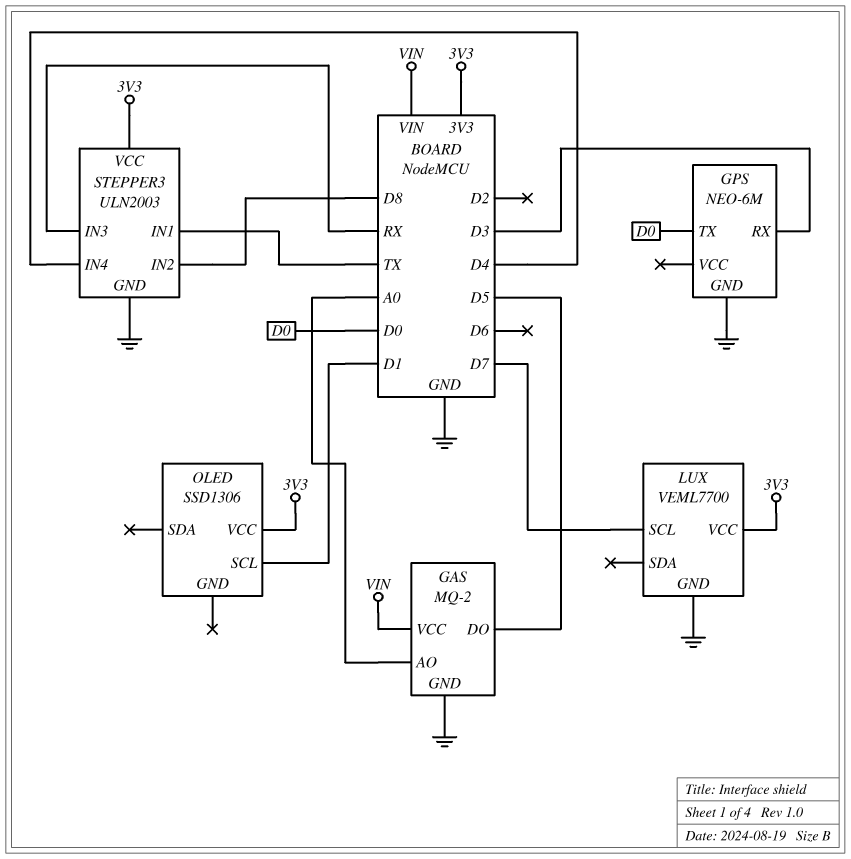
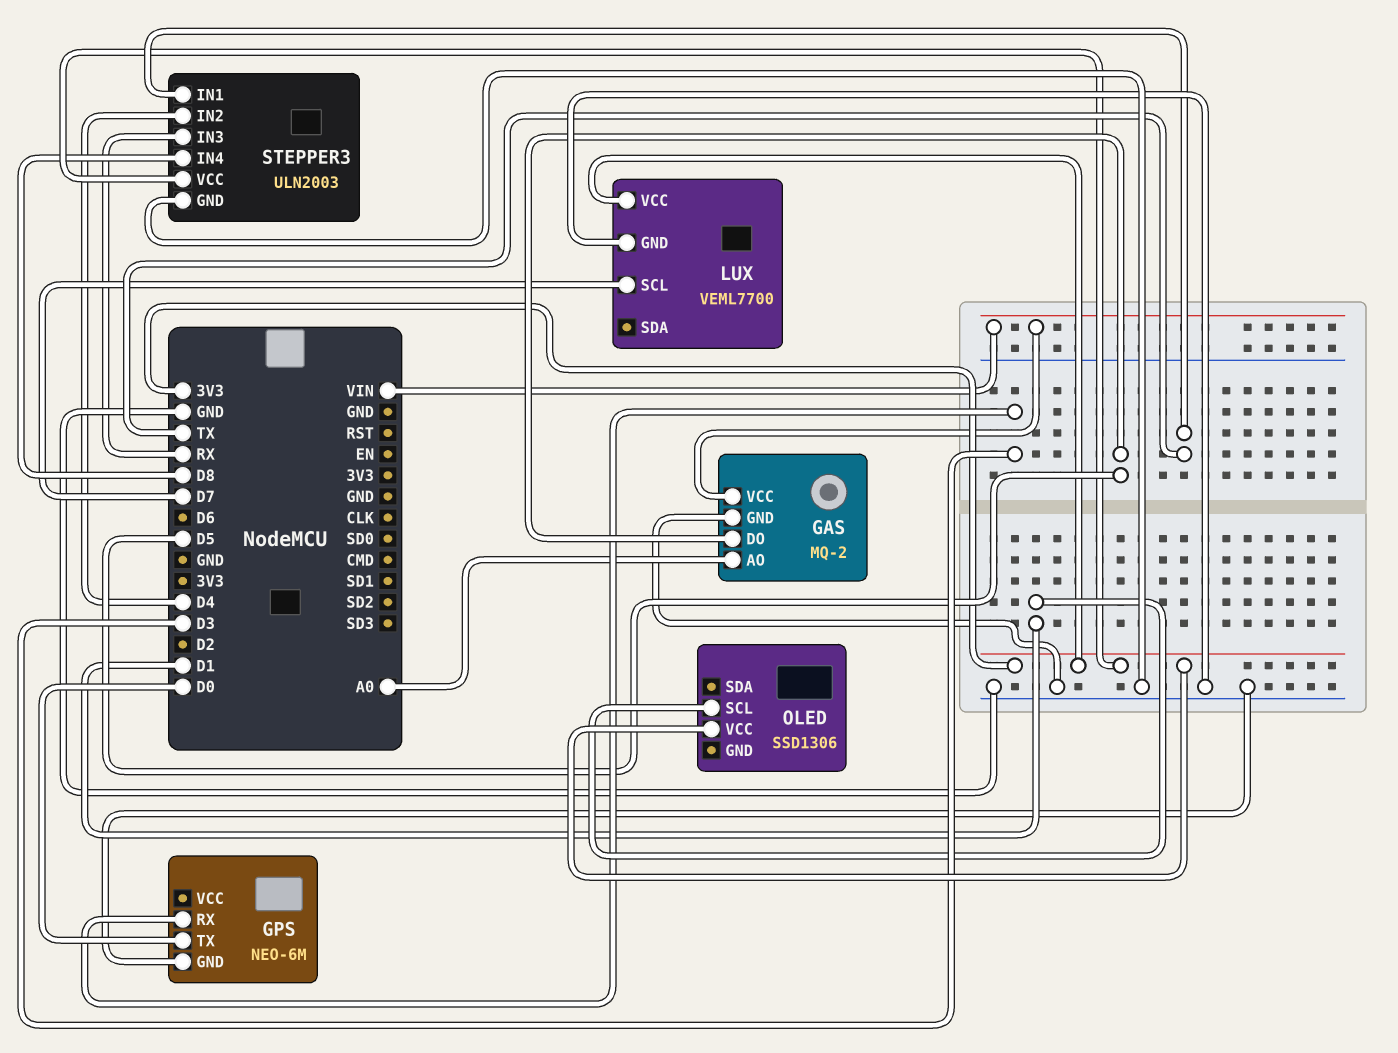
STEPPER3 pin IN2: D8 -> D4
STEPPER3 pin IN4: D4 -> D8

